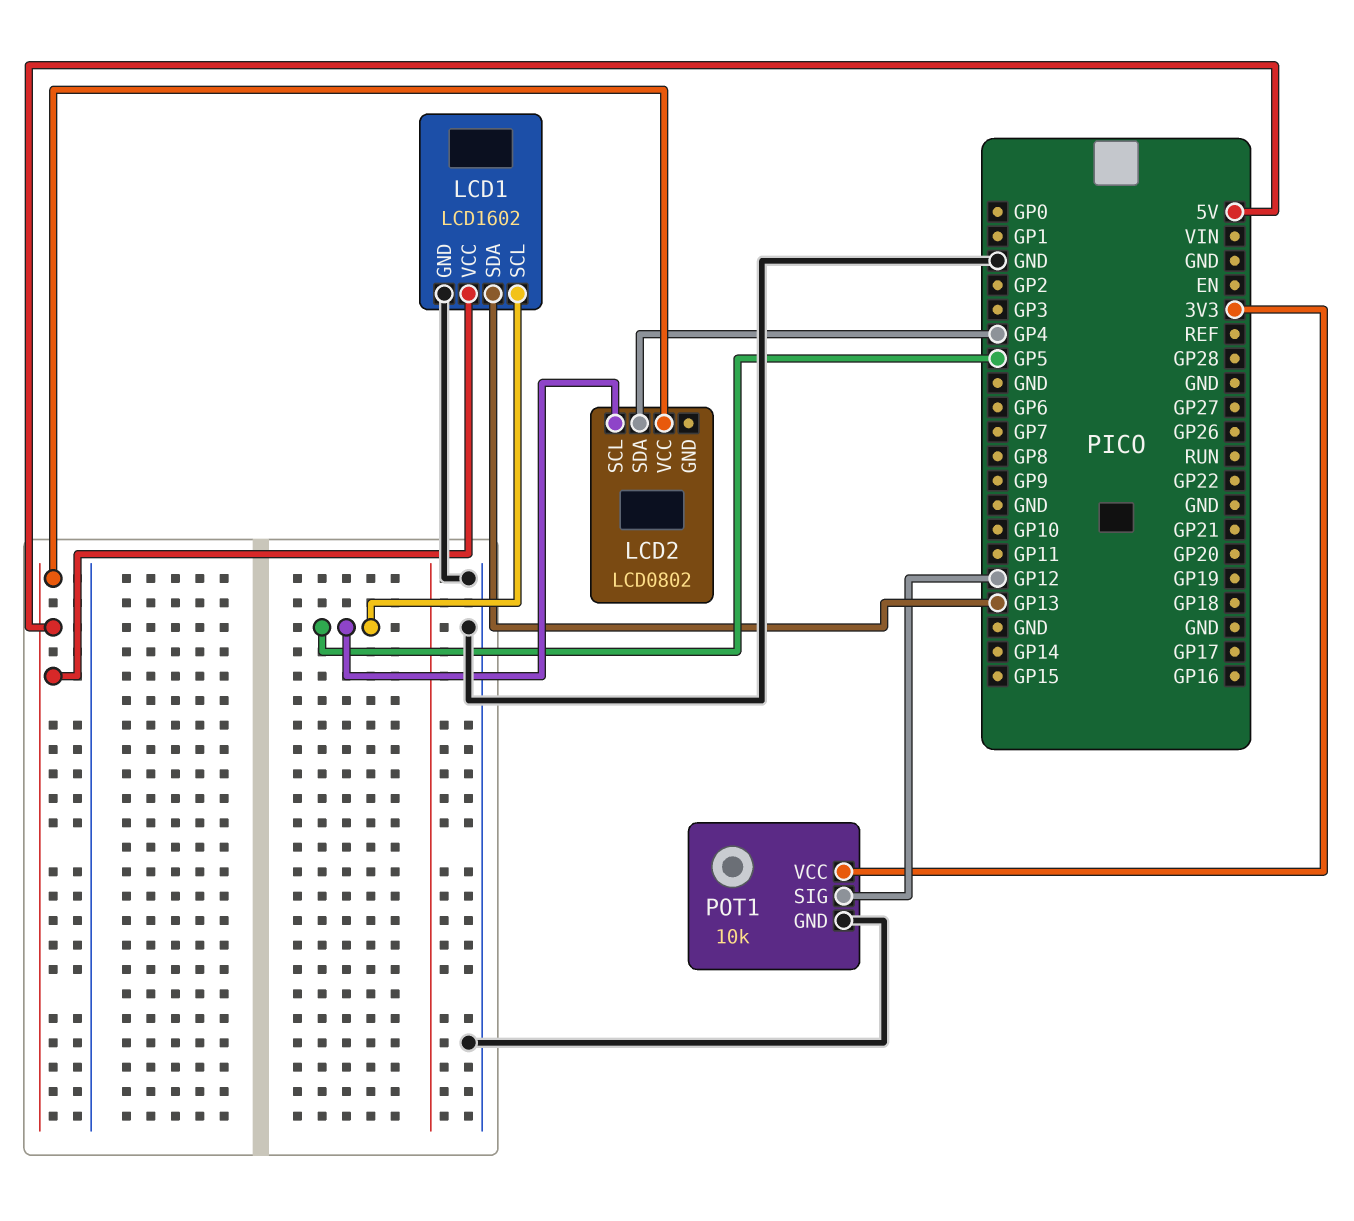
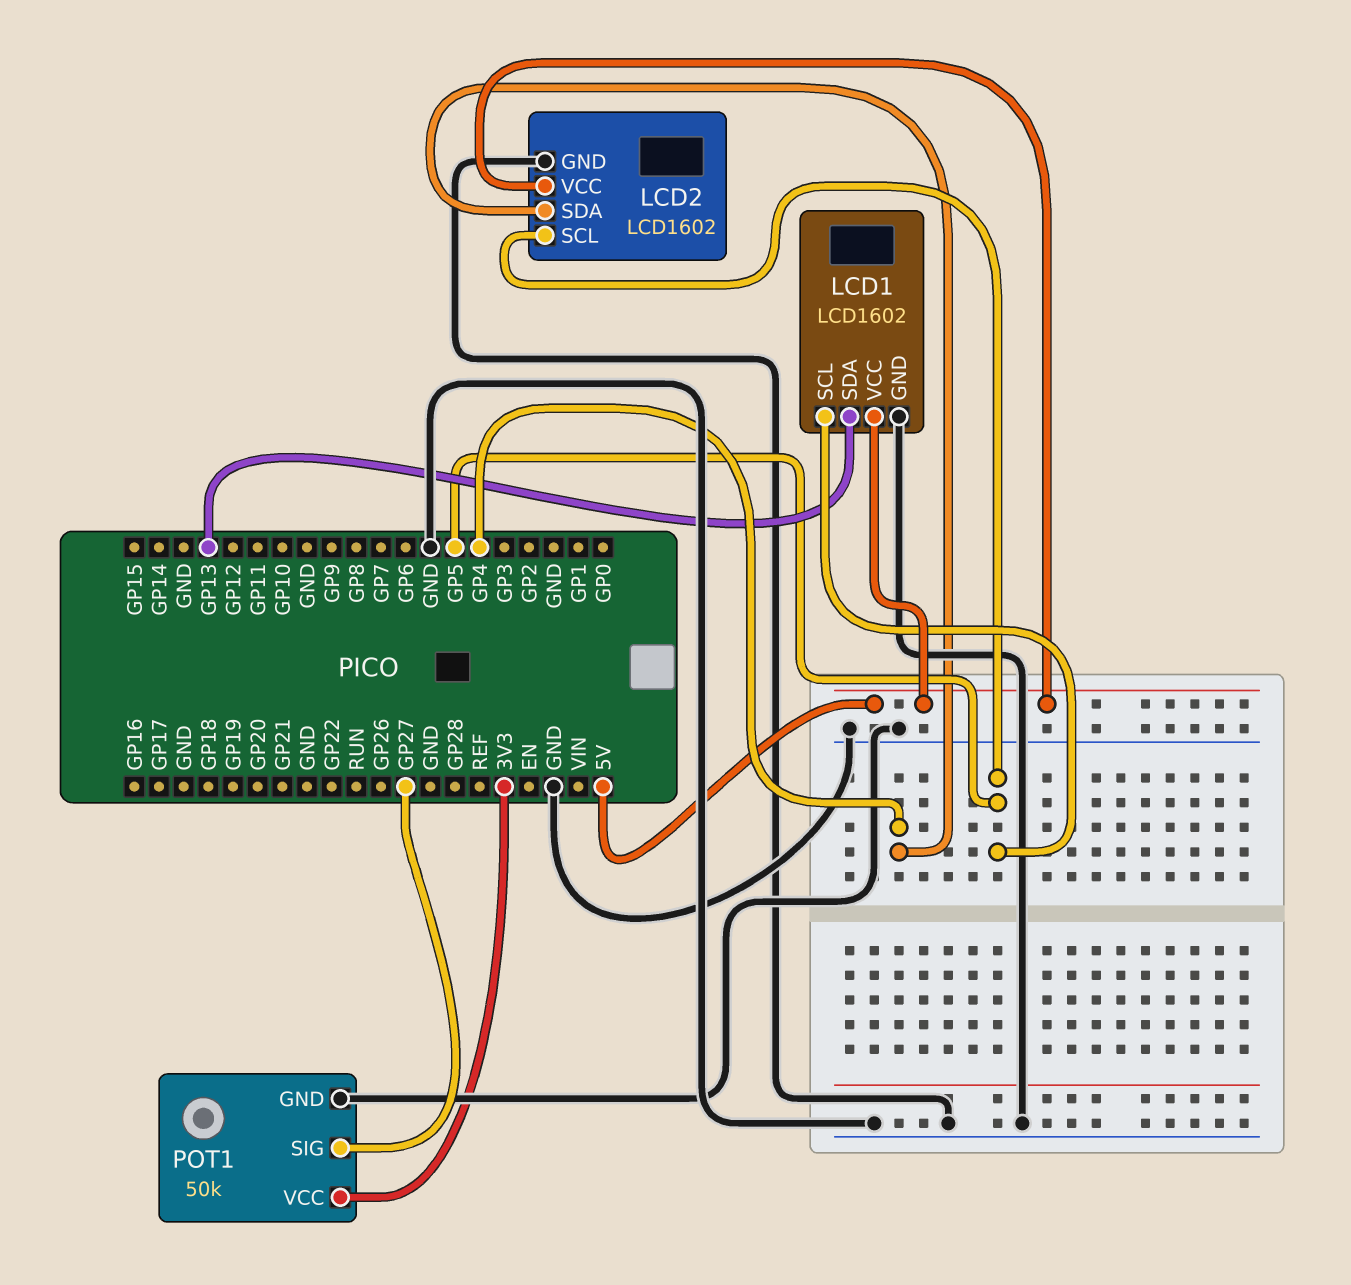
LCD2: LCD0802 -> LCD1602
LCD2 pin GND: none -> GND
POT1: 10k -> 50k
POT1 pin SIG: GP12 -> GP27

